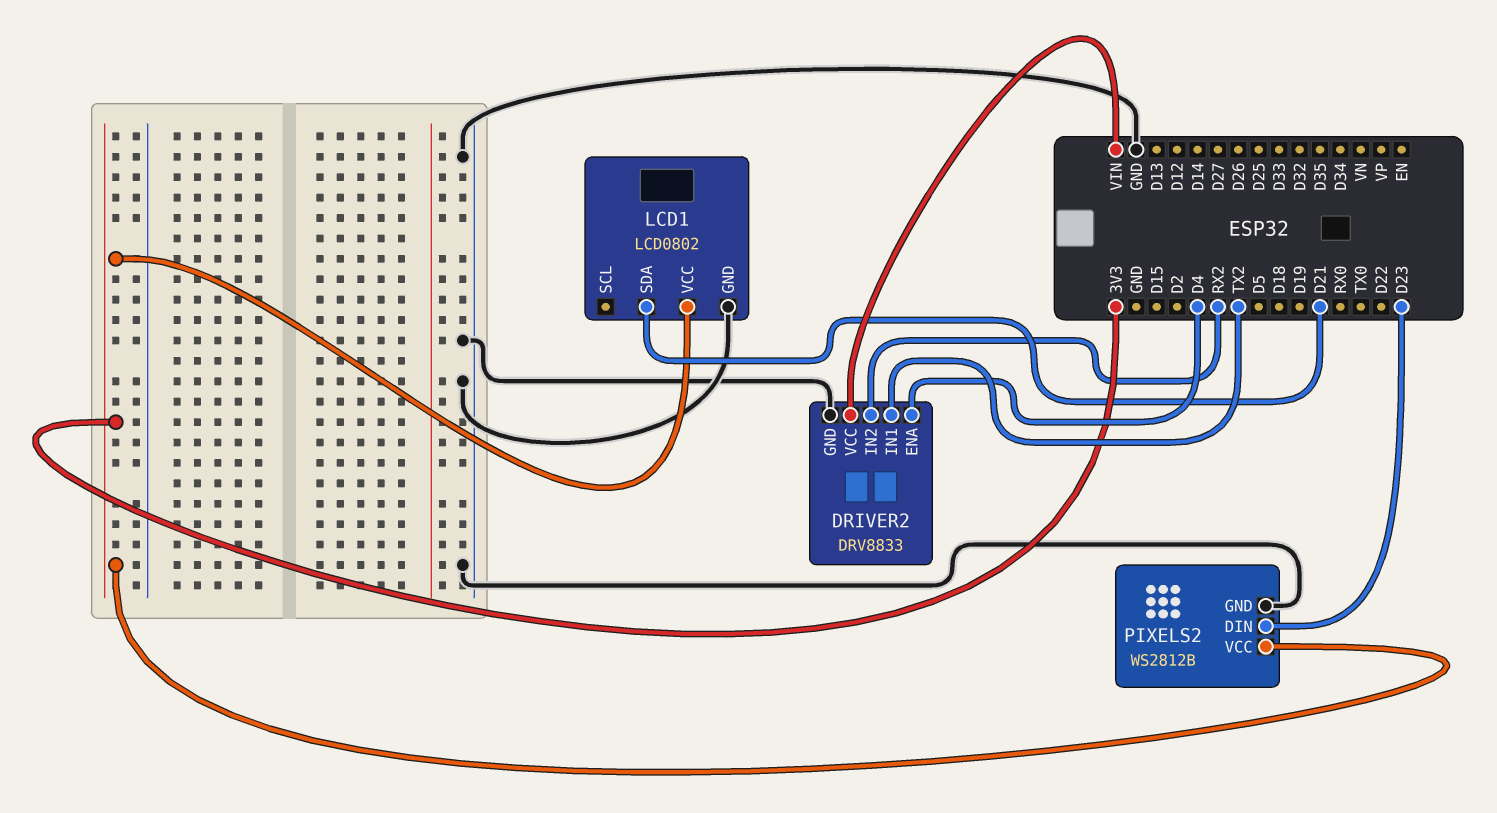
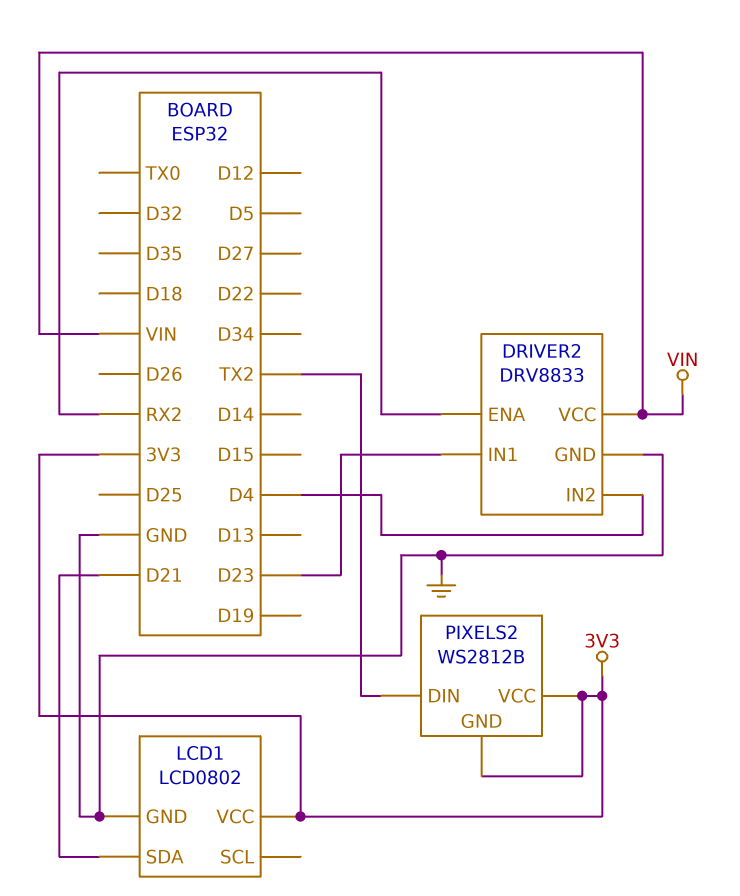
DRIVER2 pin ENA: D4 -> RX2
DRIVER2 pin IN1: TX2 -> D23
DRIVER2 pin IN2: RX2 -> D4
PIXELS2 pin DIN: D23 -> TX2
PIXELS2 pin GND: GND -> 3V3

